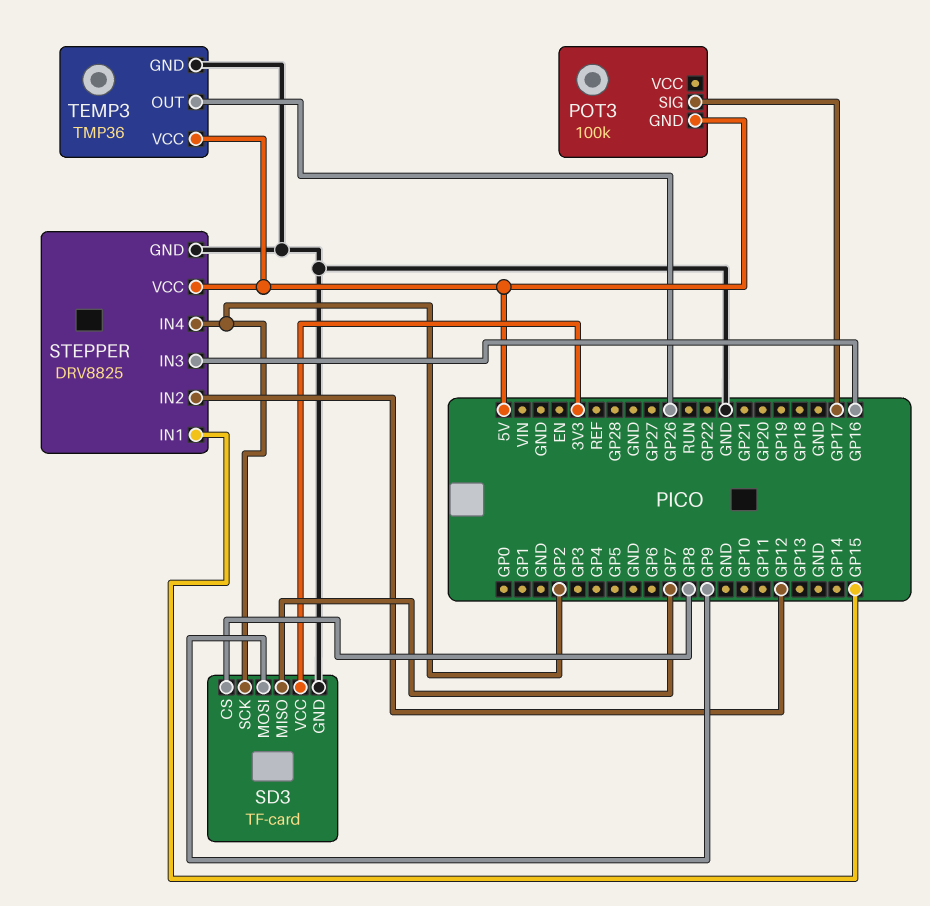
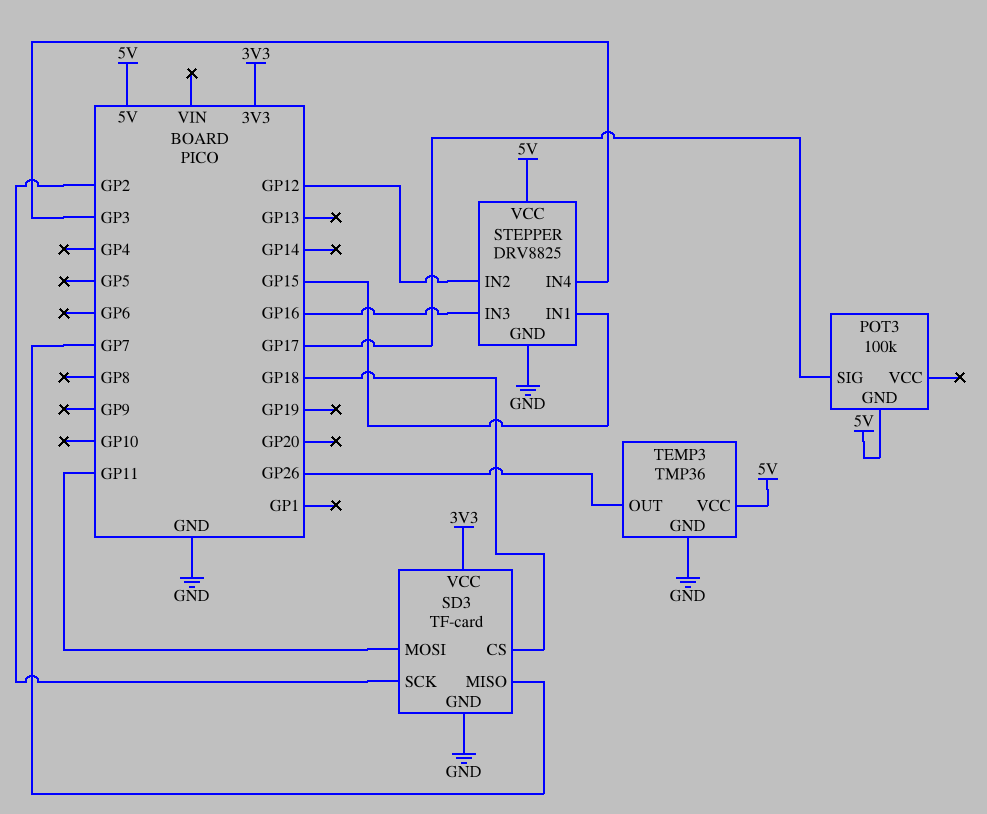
SD3 pin CS: GP8 -> GP18
SD3 pin MOSI: GP9 -> GP11
STEPPER pin IN4: GP2 -> GP3

